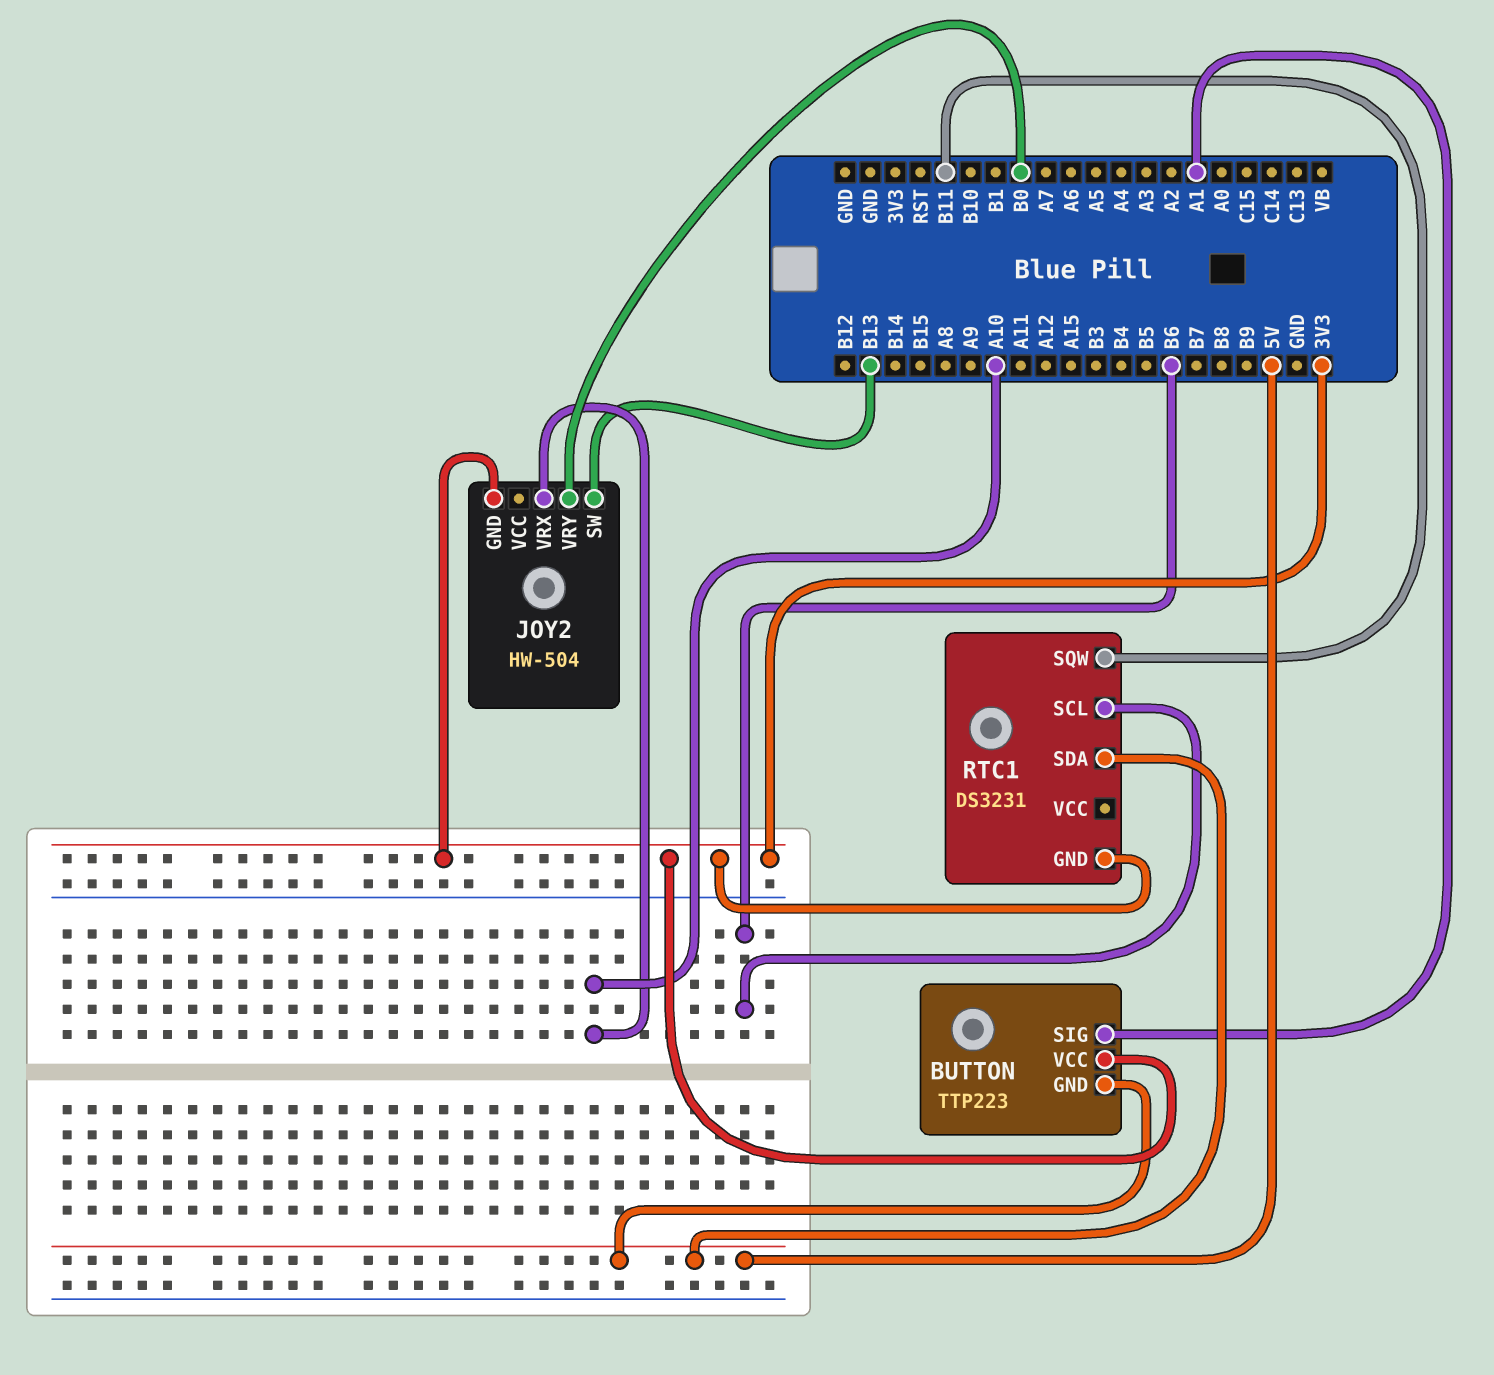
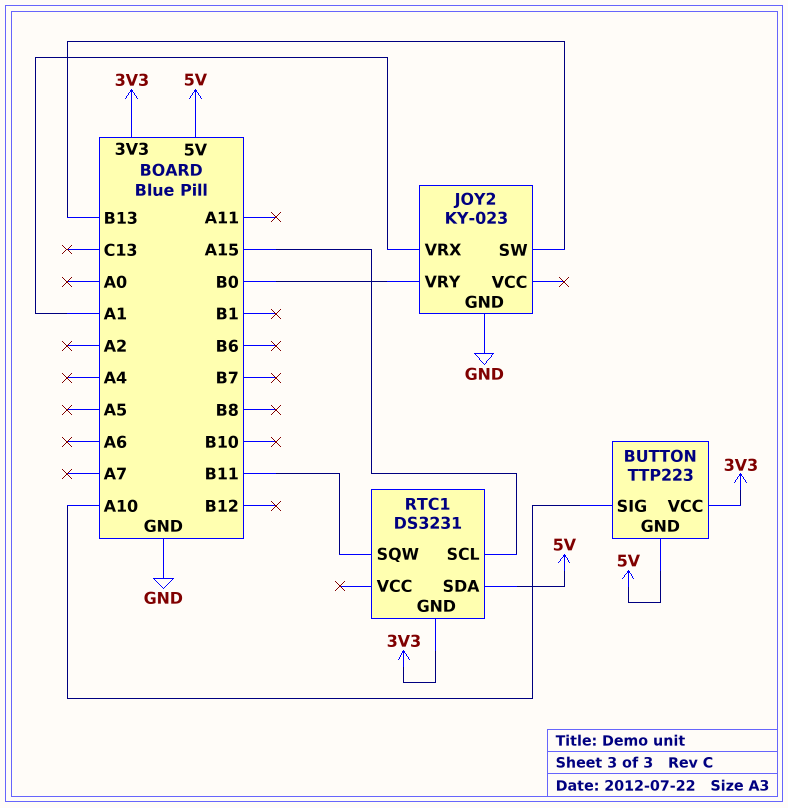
BUTTON pin SIG: A1 -> A10
JOY2: HW-504 -> KY-023
JOY2 pin GND: 3V3 -> GND
JOY2 pin VRX: A10 -> A1
RTC1 pin SCL: B6 -> A15

